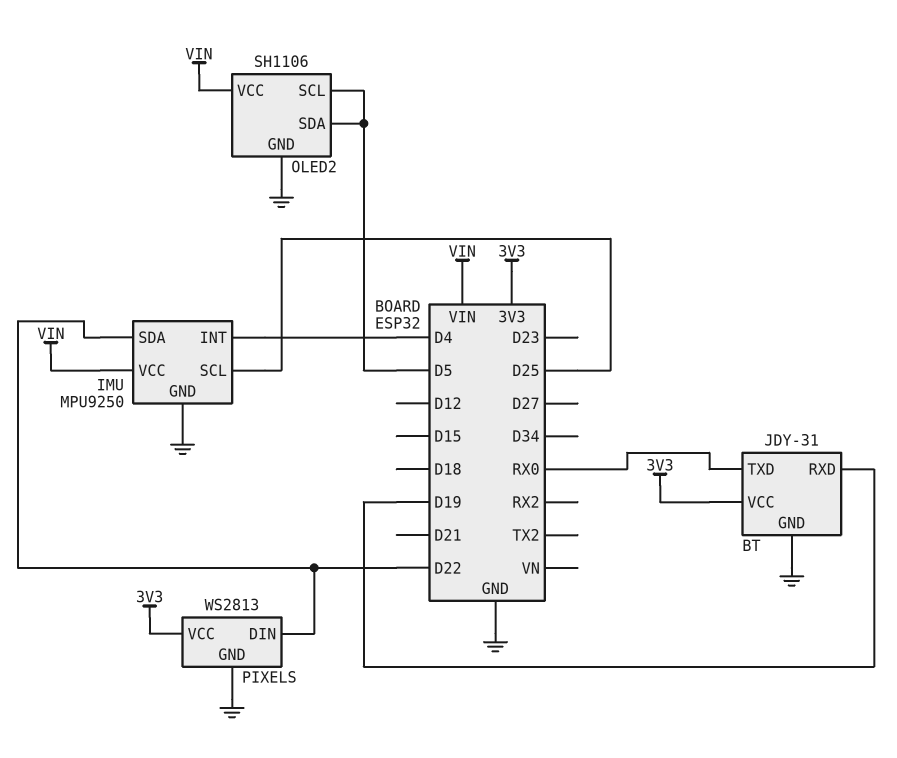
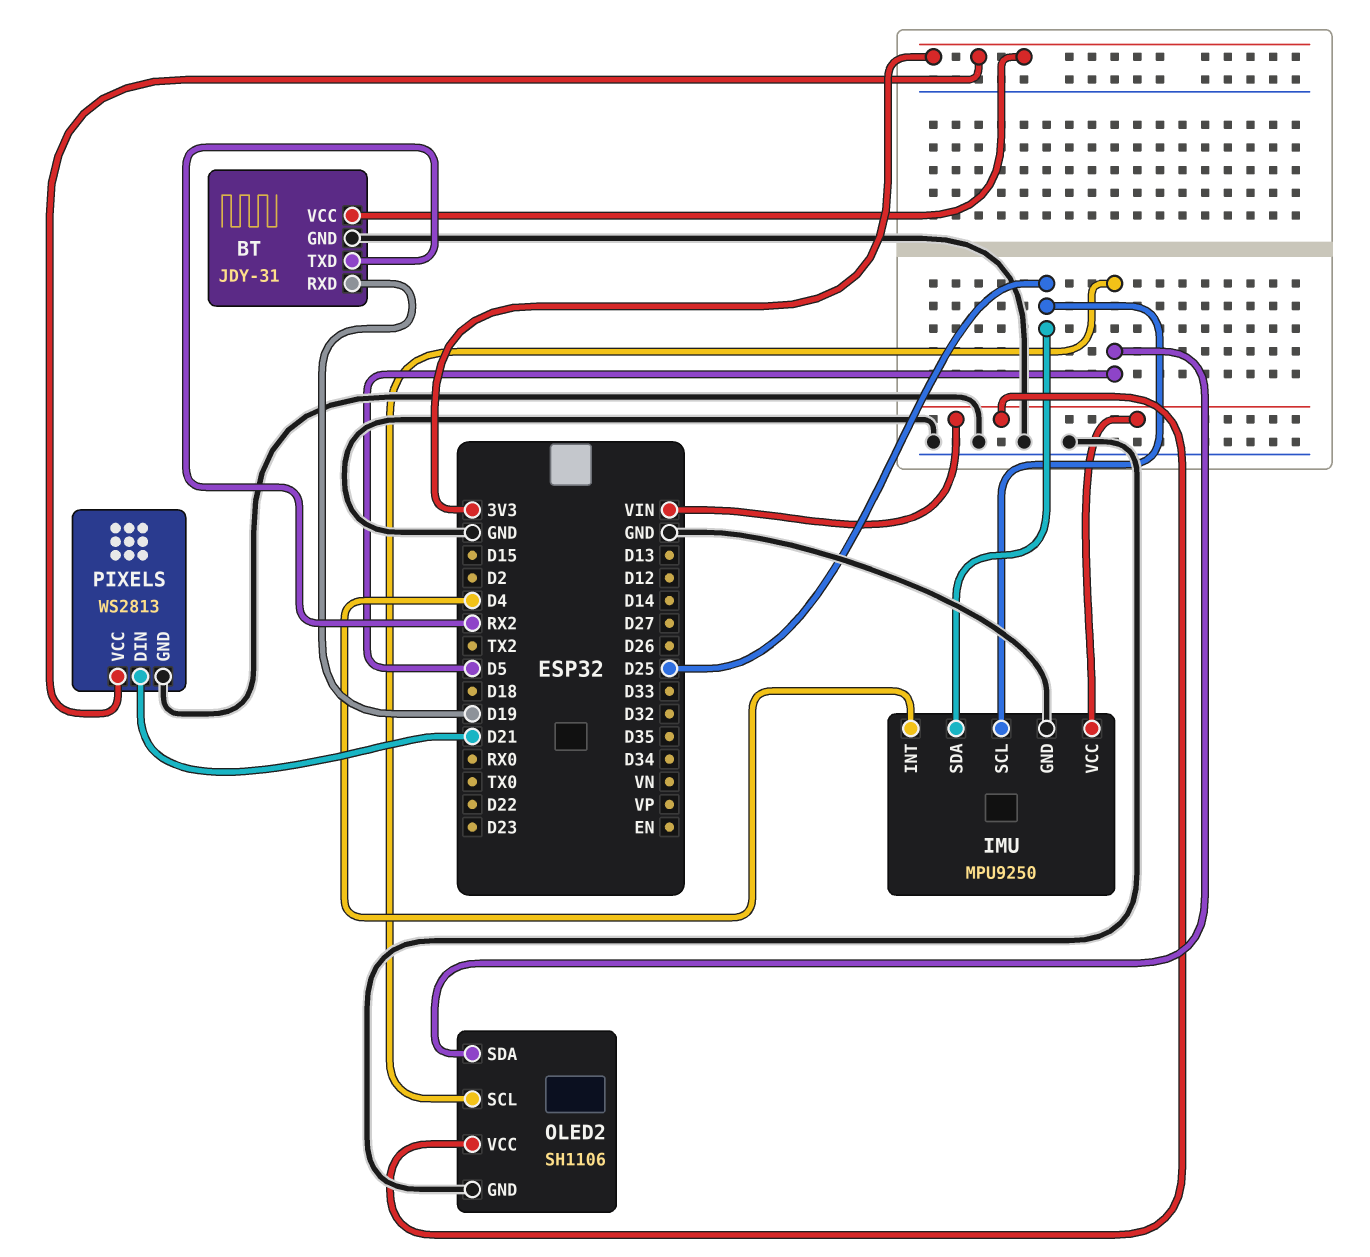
BT pin TXD: RX0 -> RX2
IMU pin SDA: D22 -> D25
PIXELS pin DIN: D22 -> D21

